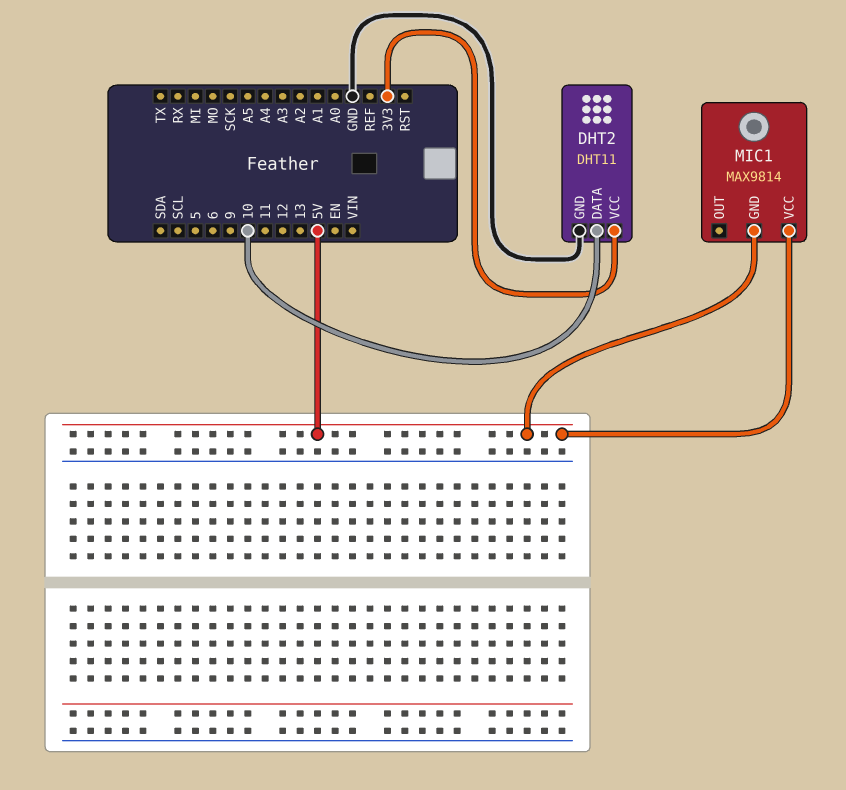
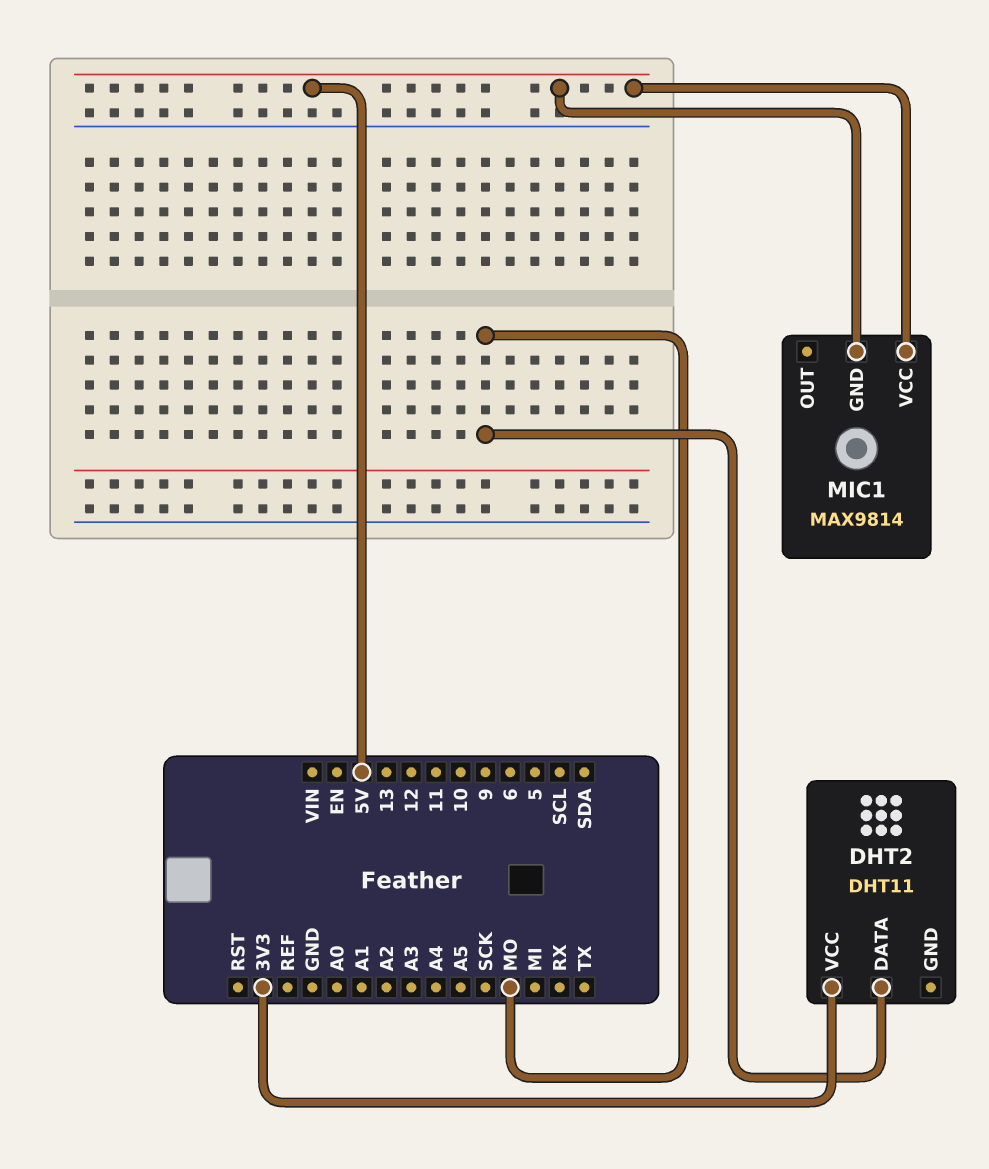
DHT2 pin DATA: 10 -> MO
DHT2 pin GND: GND -> none

